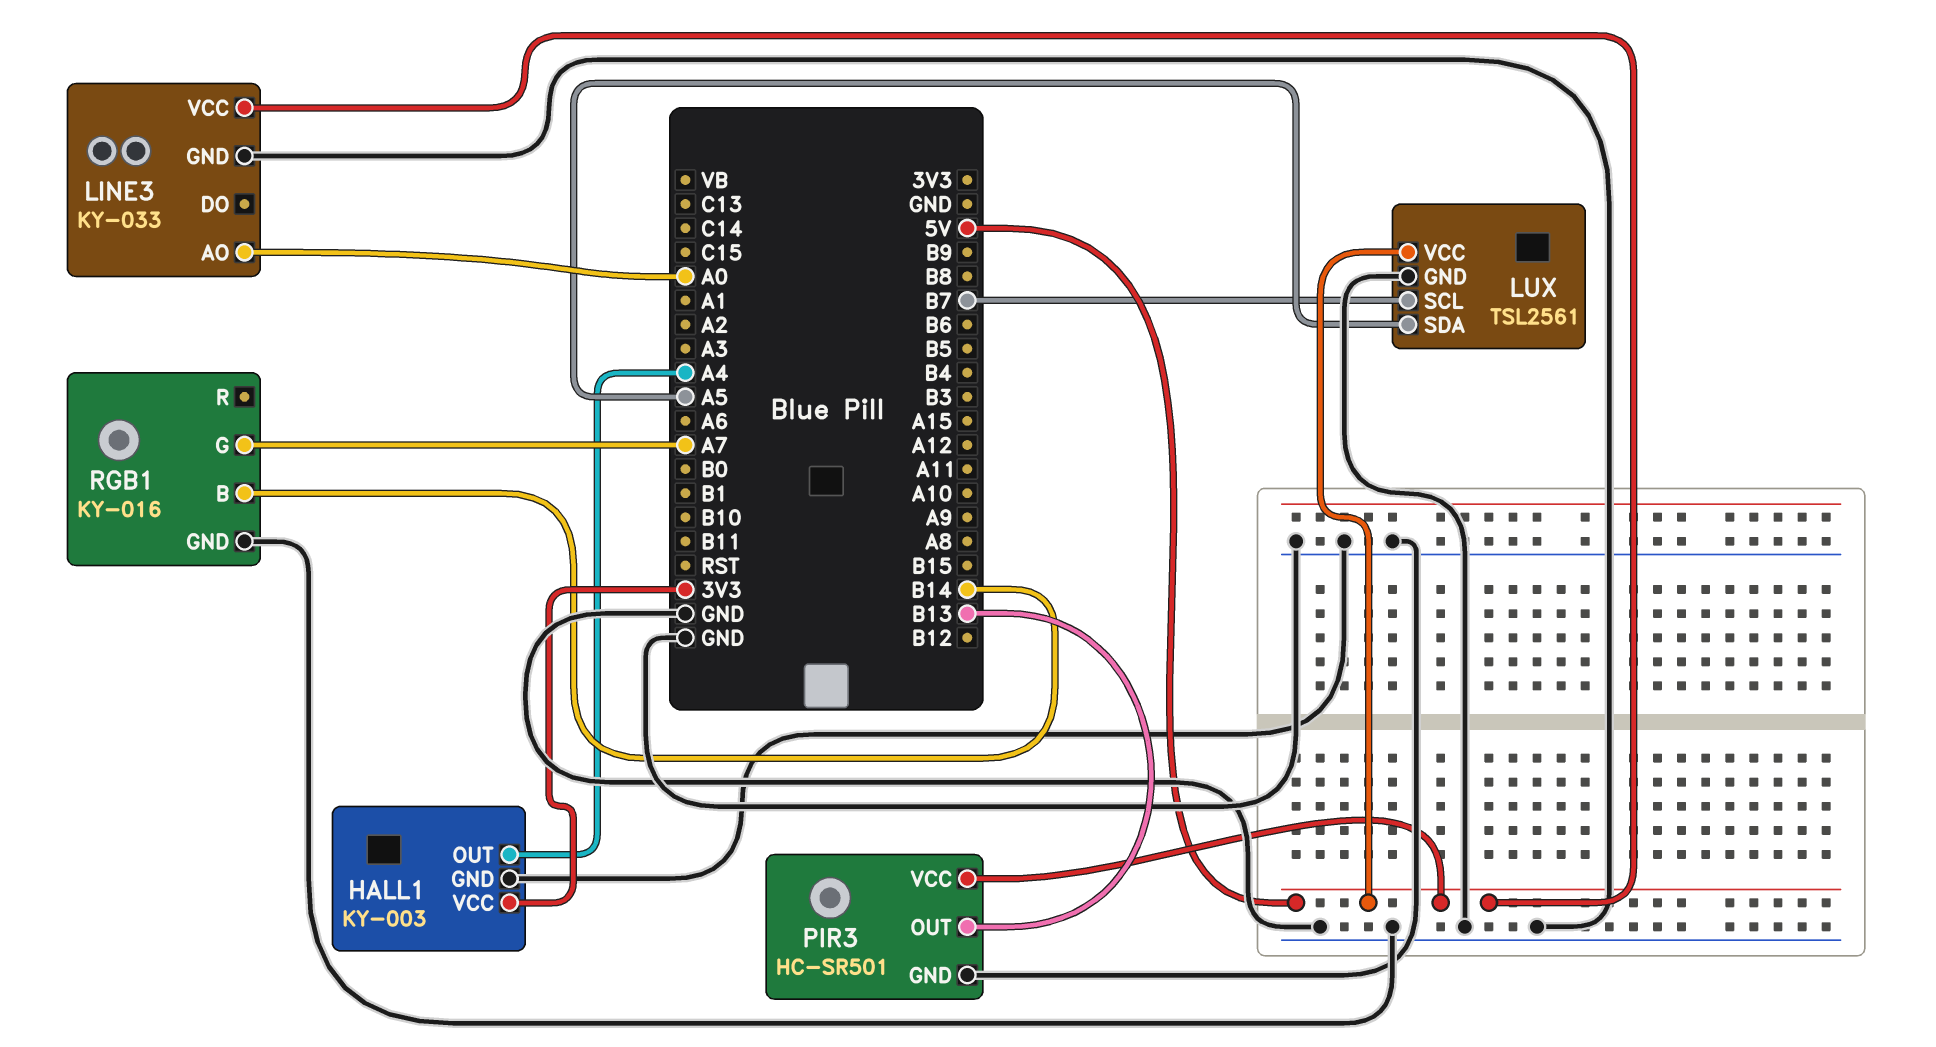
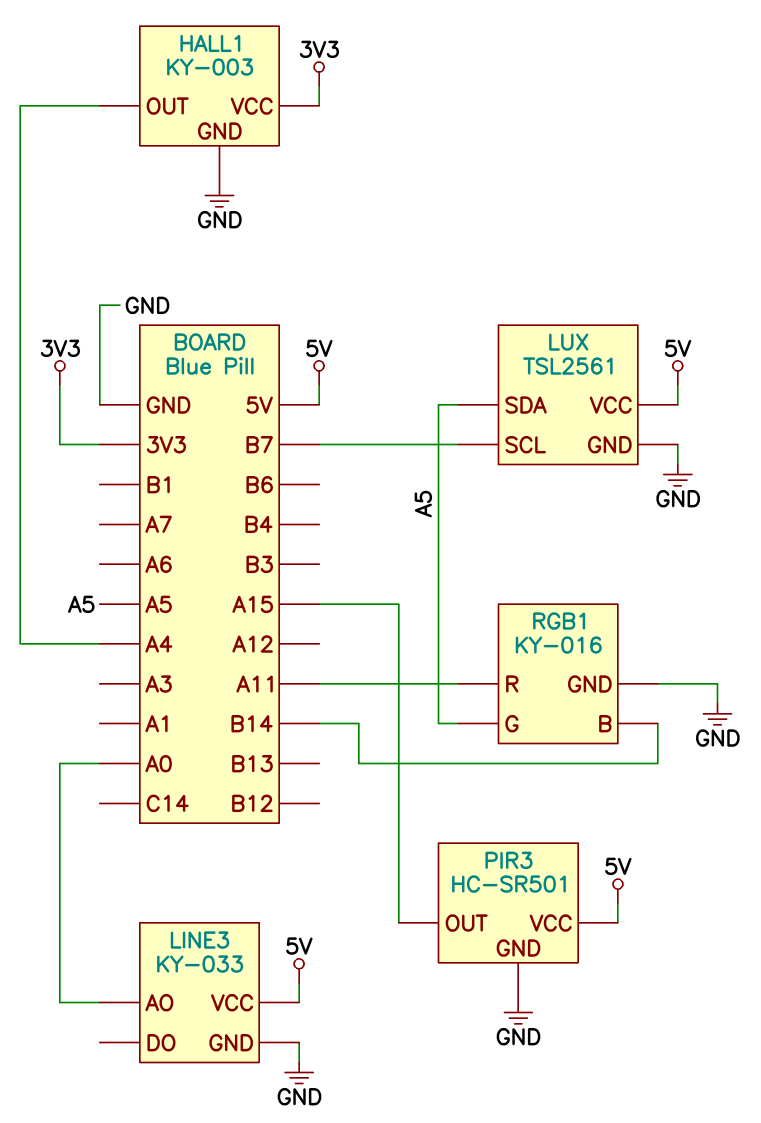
PIR3 pin OUT: B13 -> A15
RGB1 pin G: A7 -> A5
RGB1 pin R: none -> A11

